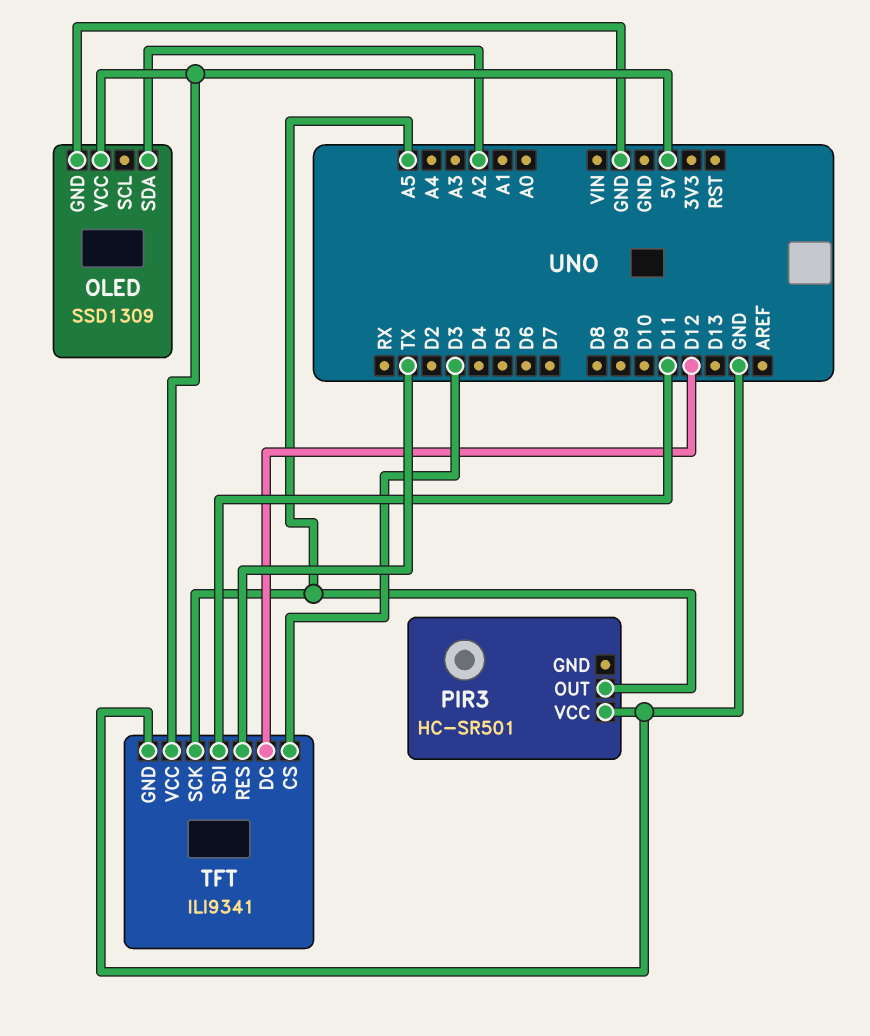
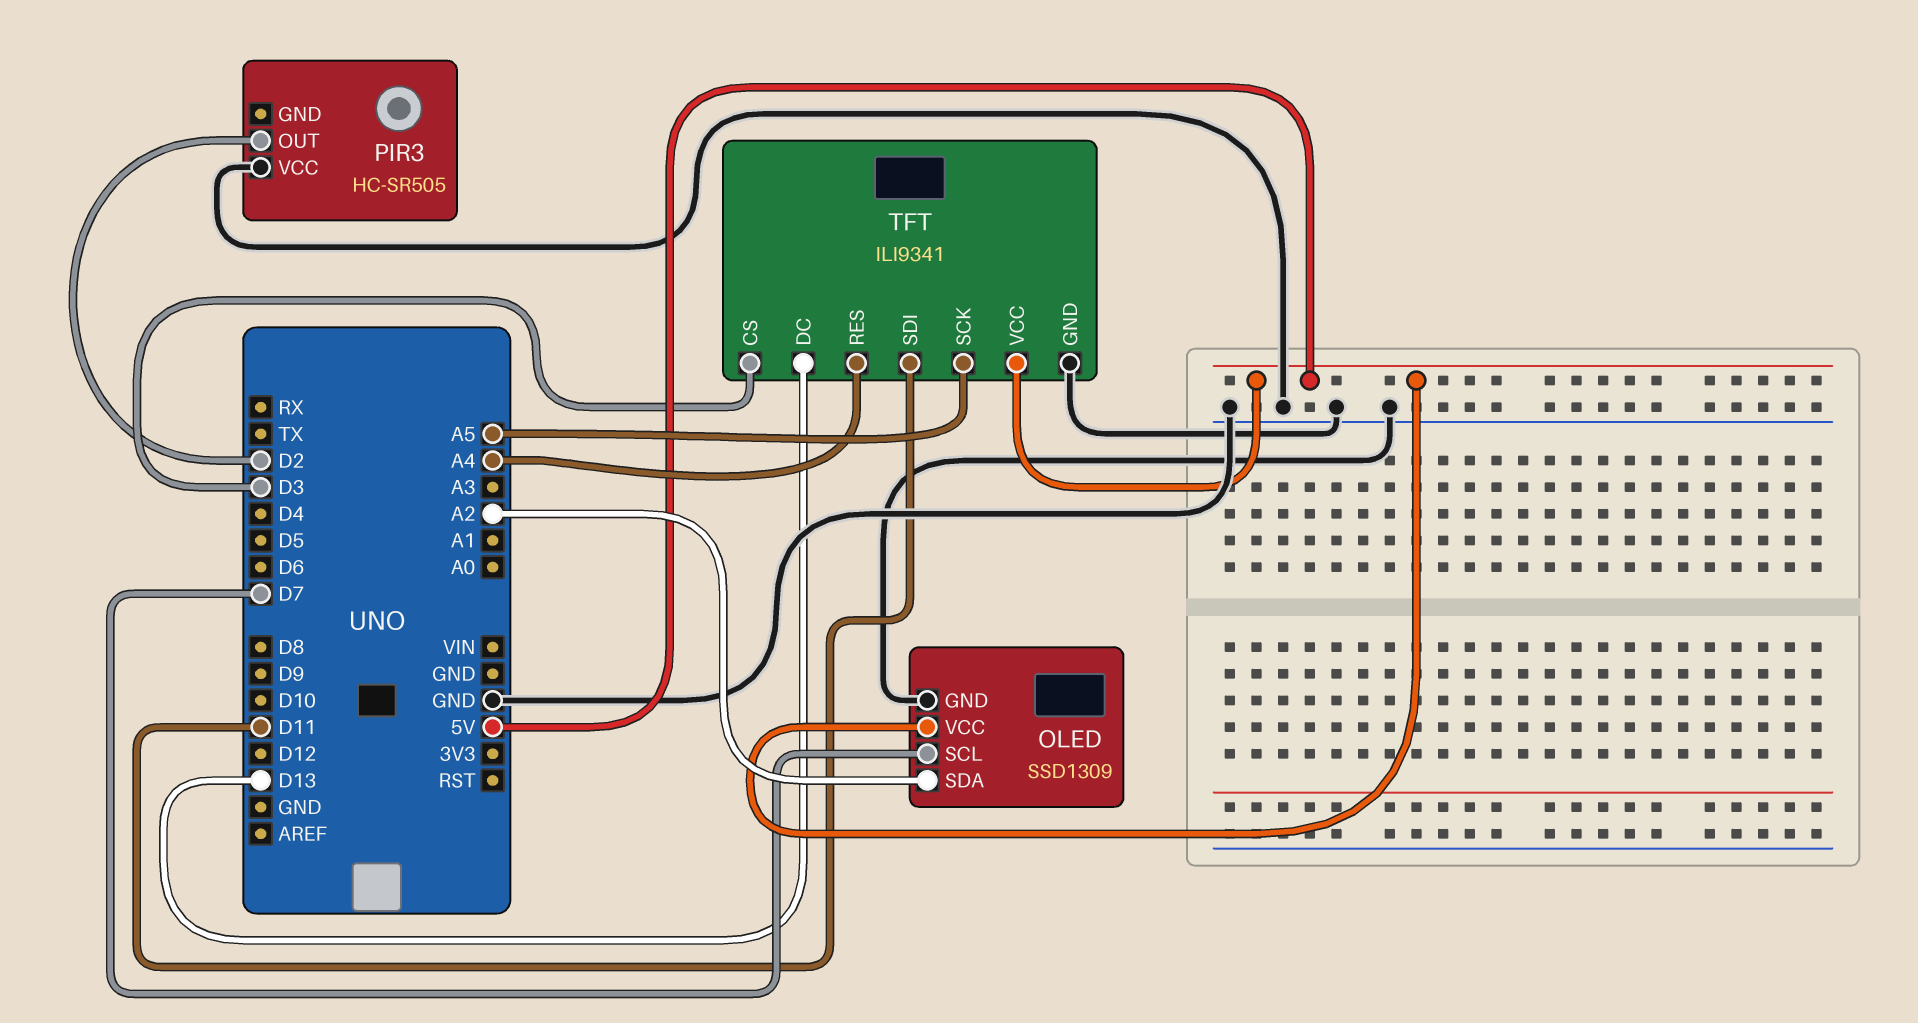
OLED pin SCL: none -> D7
PIR3: HC-SR501 -> HC-SR505
PIR3 pin OUT: A5 -> D2
TFT pin DC: D12 -> D13
TFT pin RES: TX -> A4

